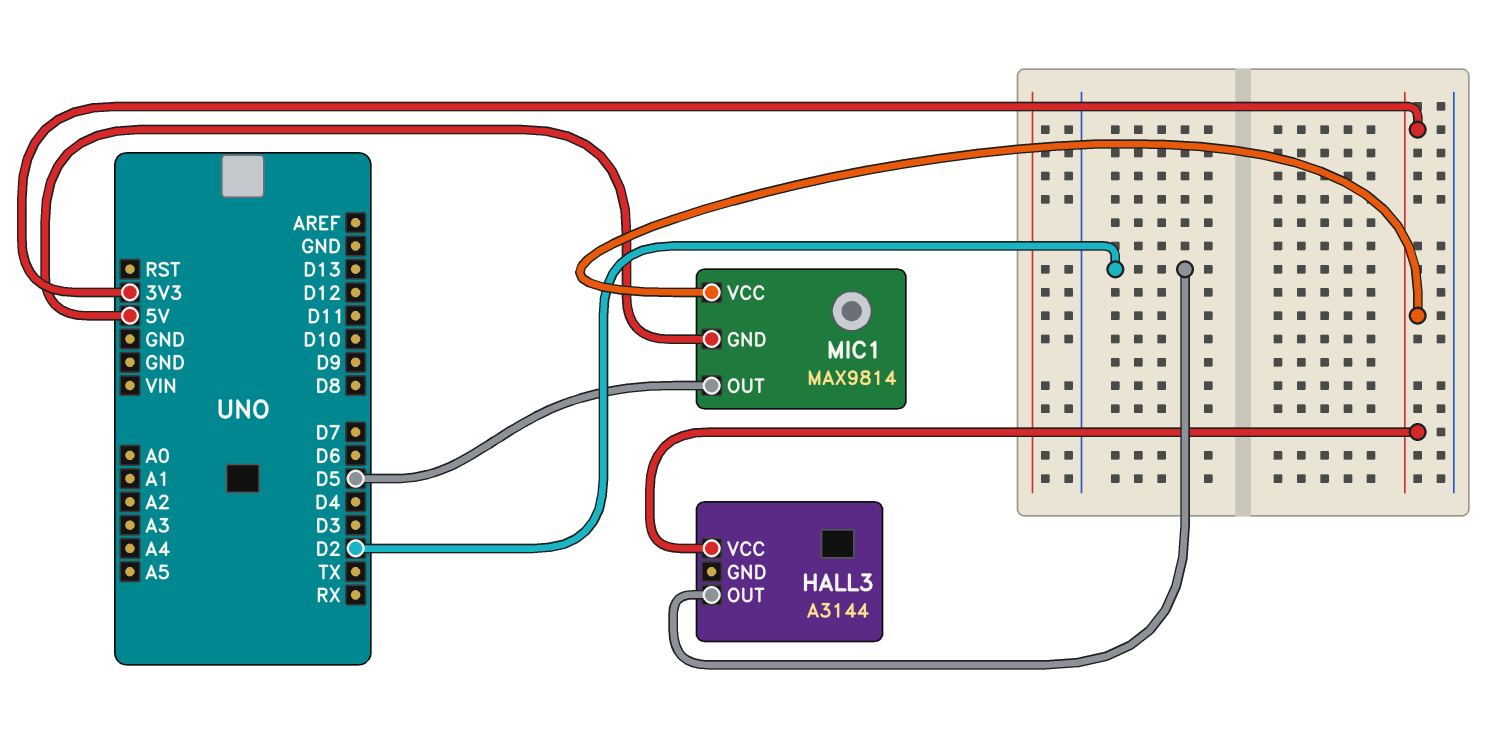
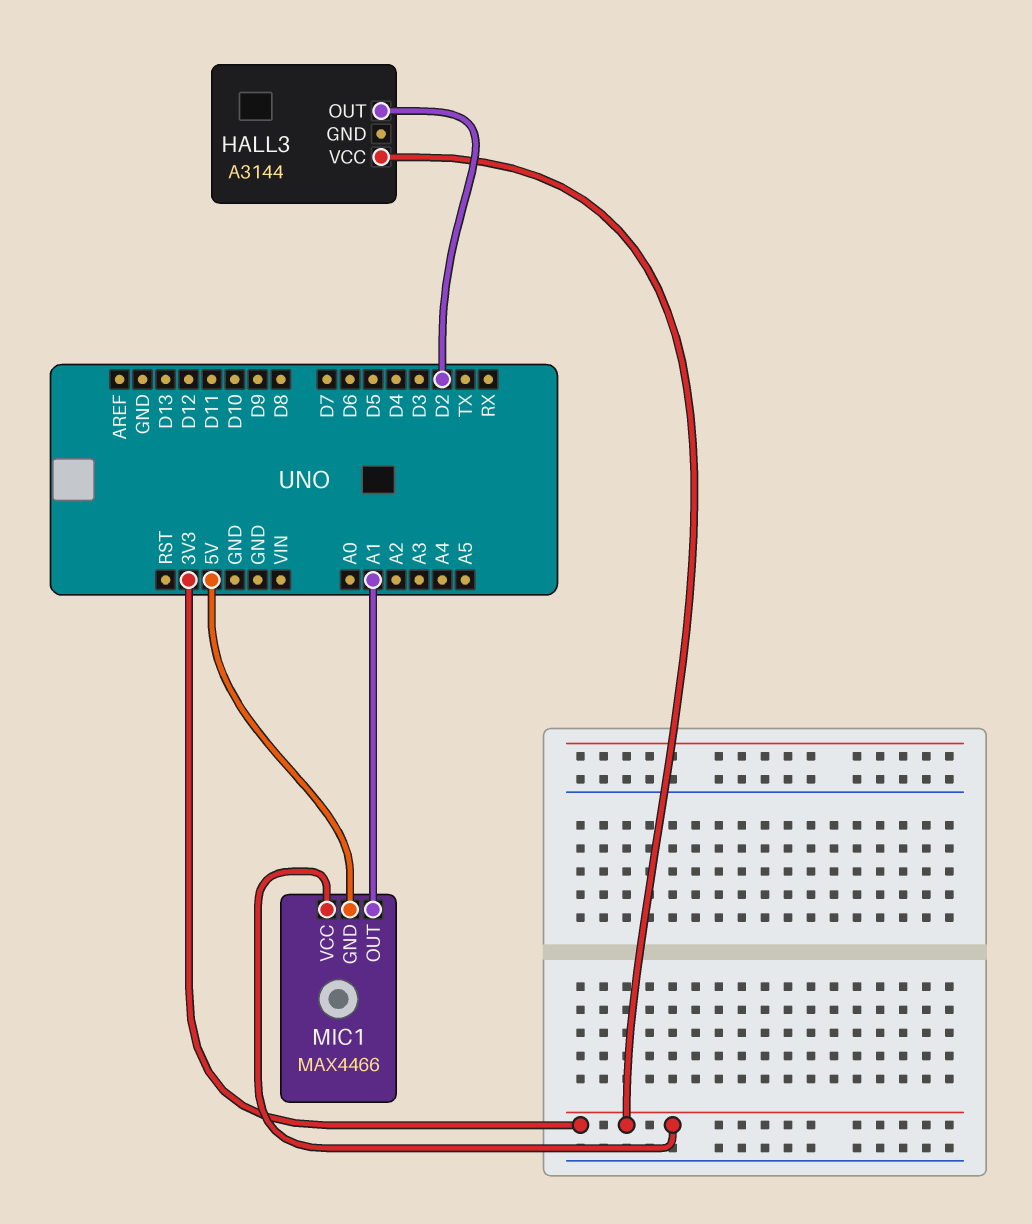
MIC1: MAX9814 -> MAX4466
MIC1 pin OUT: D5 -> A1

